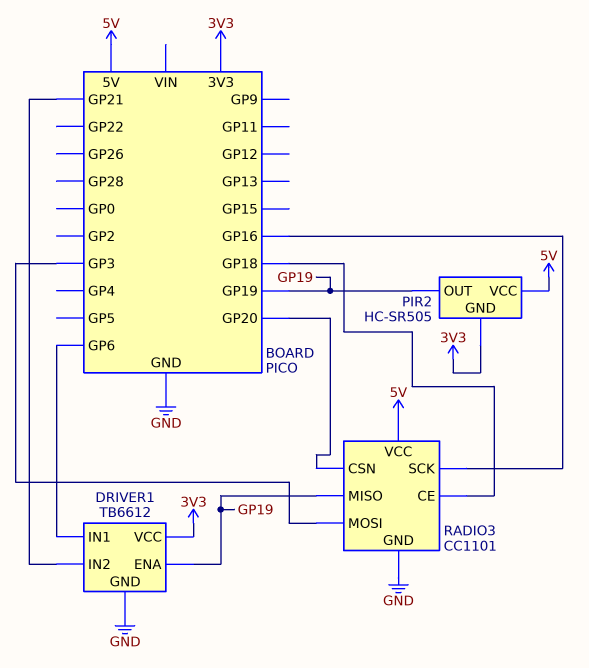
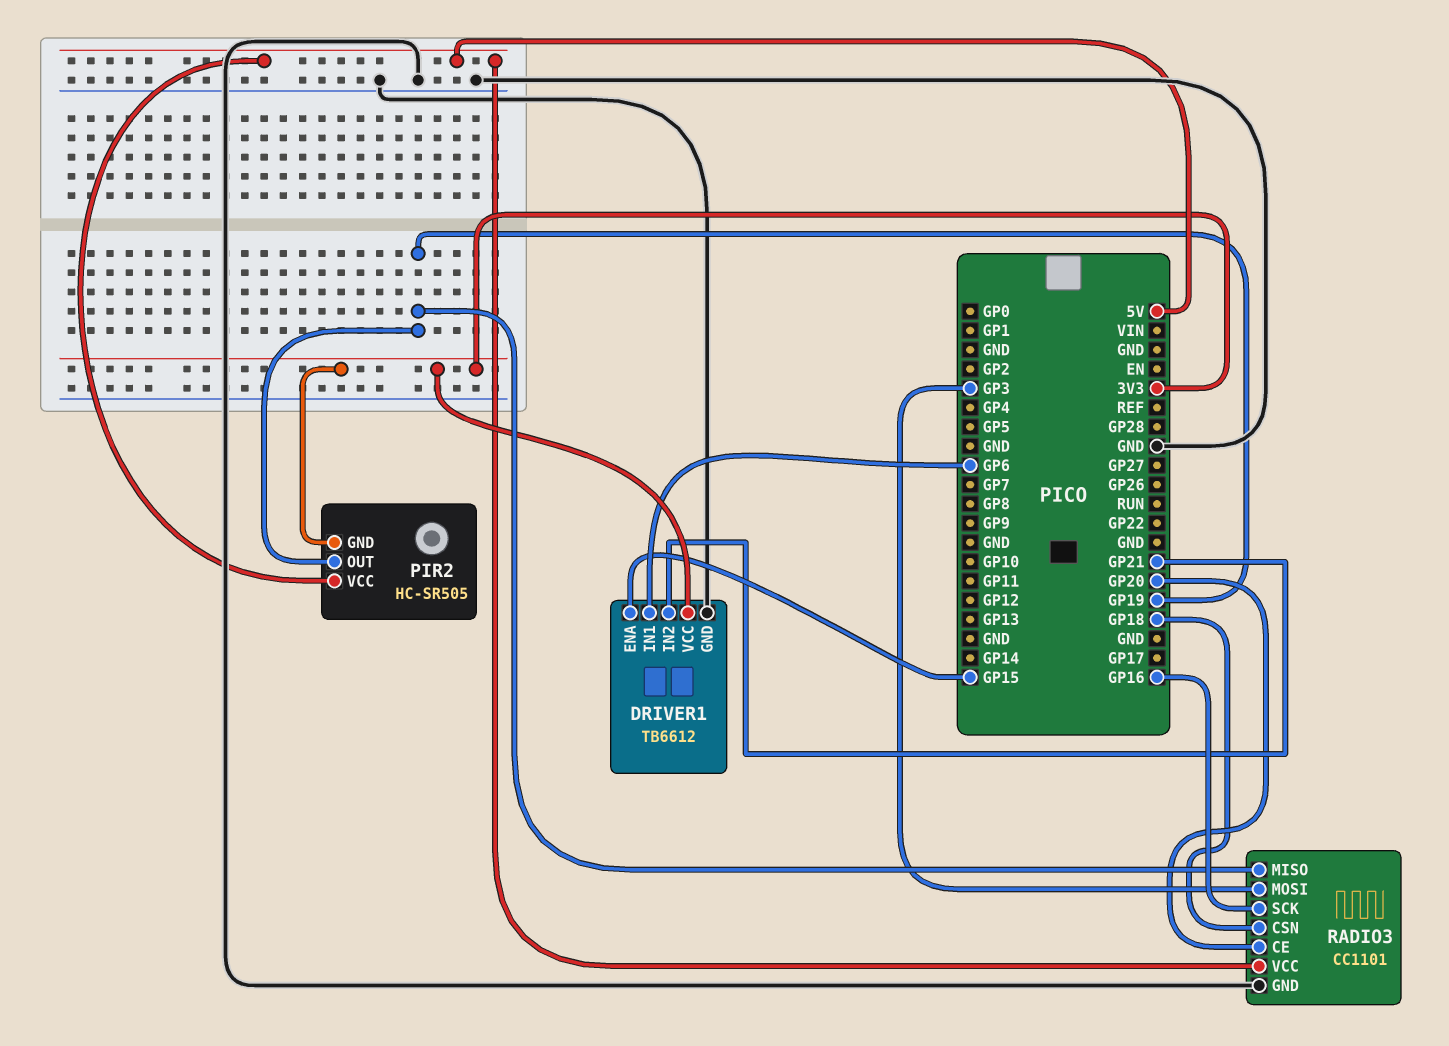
DRIVER1 pin ENA: GP19 -> GP15
RADIO3 pin CE: GP18 -> GP20
RADIO3 pin CSN: GP20 -> GP18

